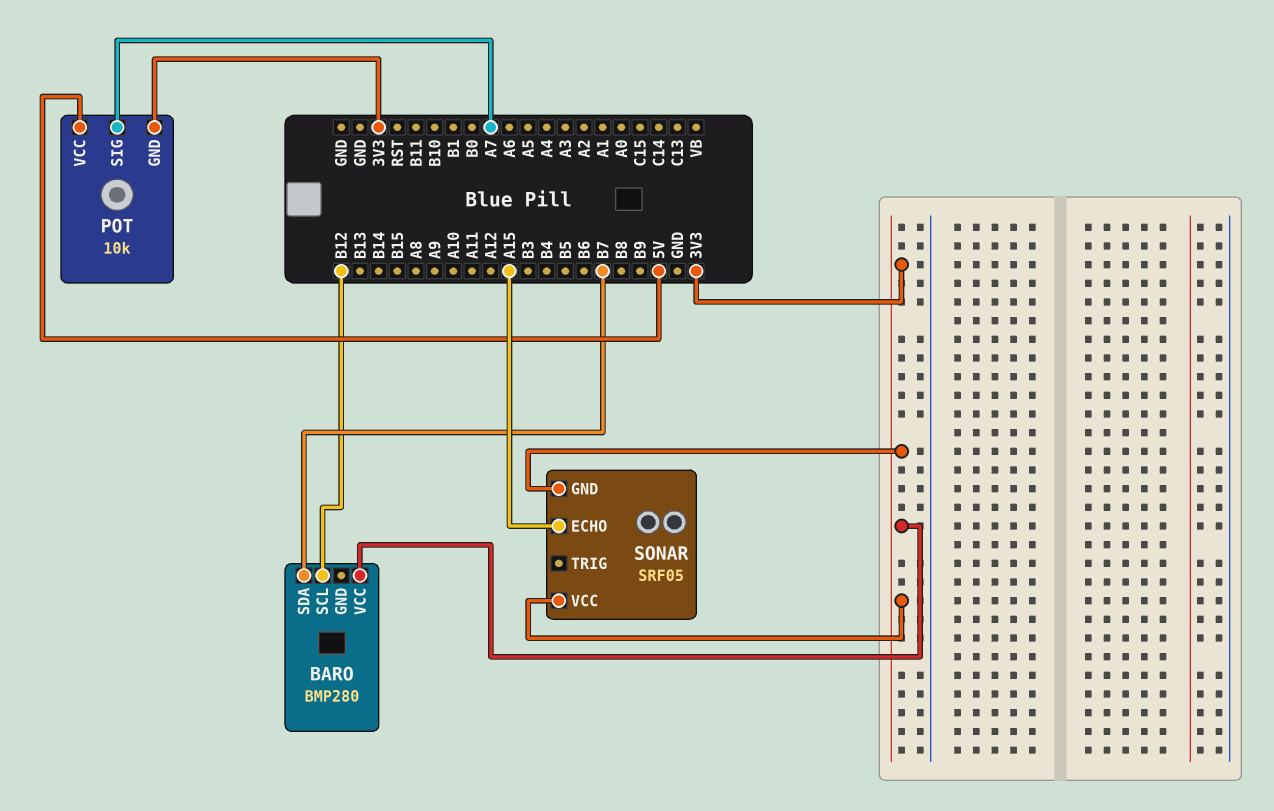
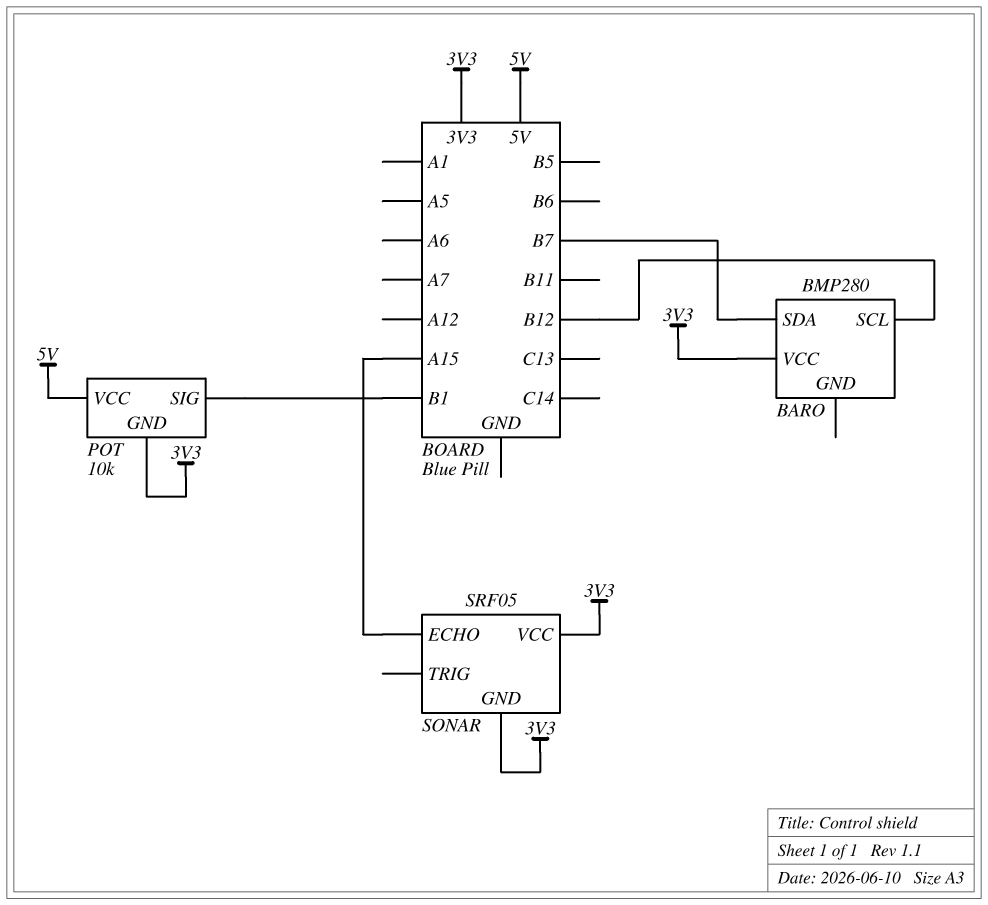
POT pin SIG: A7 -> B1

